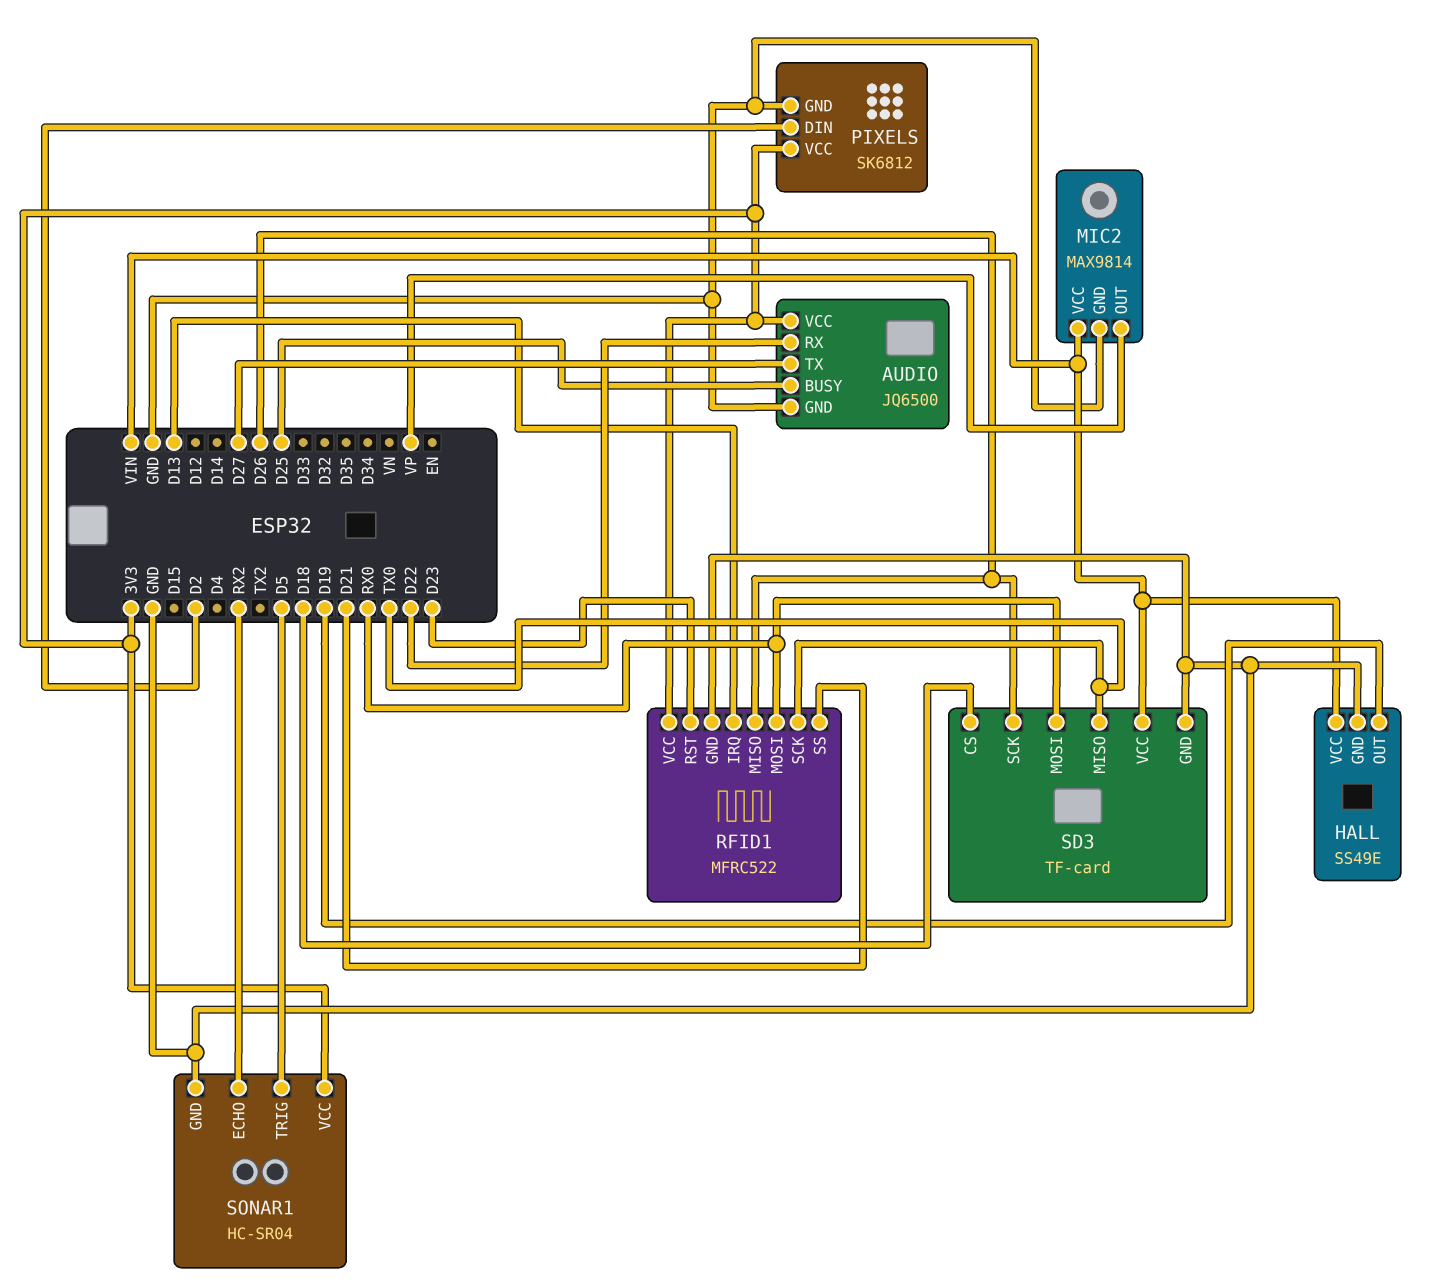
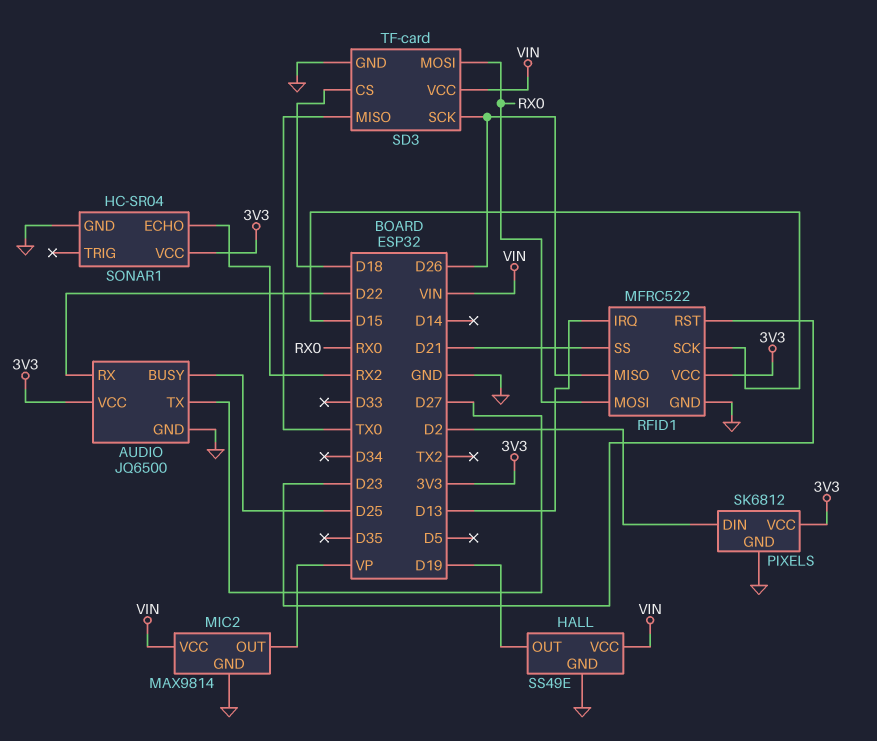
RFID1 pin SCK: TX0 -> D15
SONAR1 pin TRIG: D5 -> none

